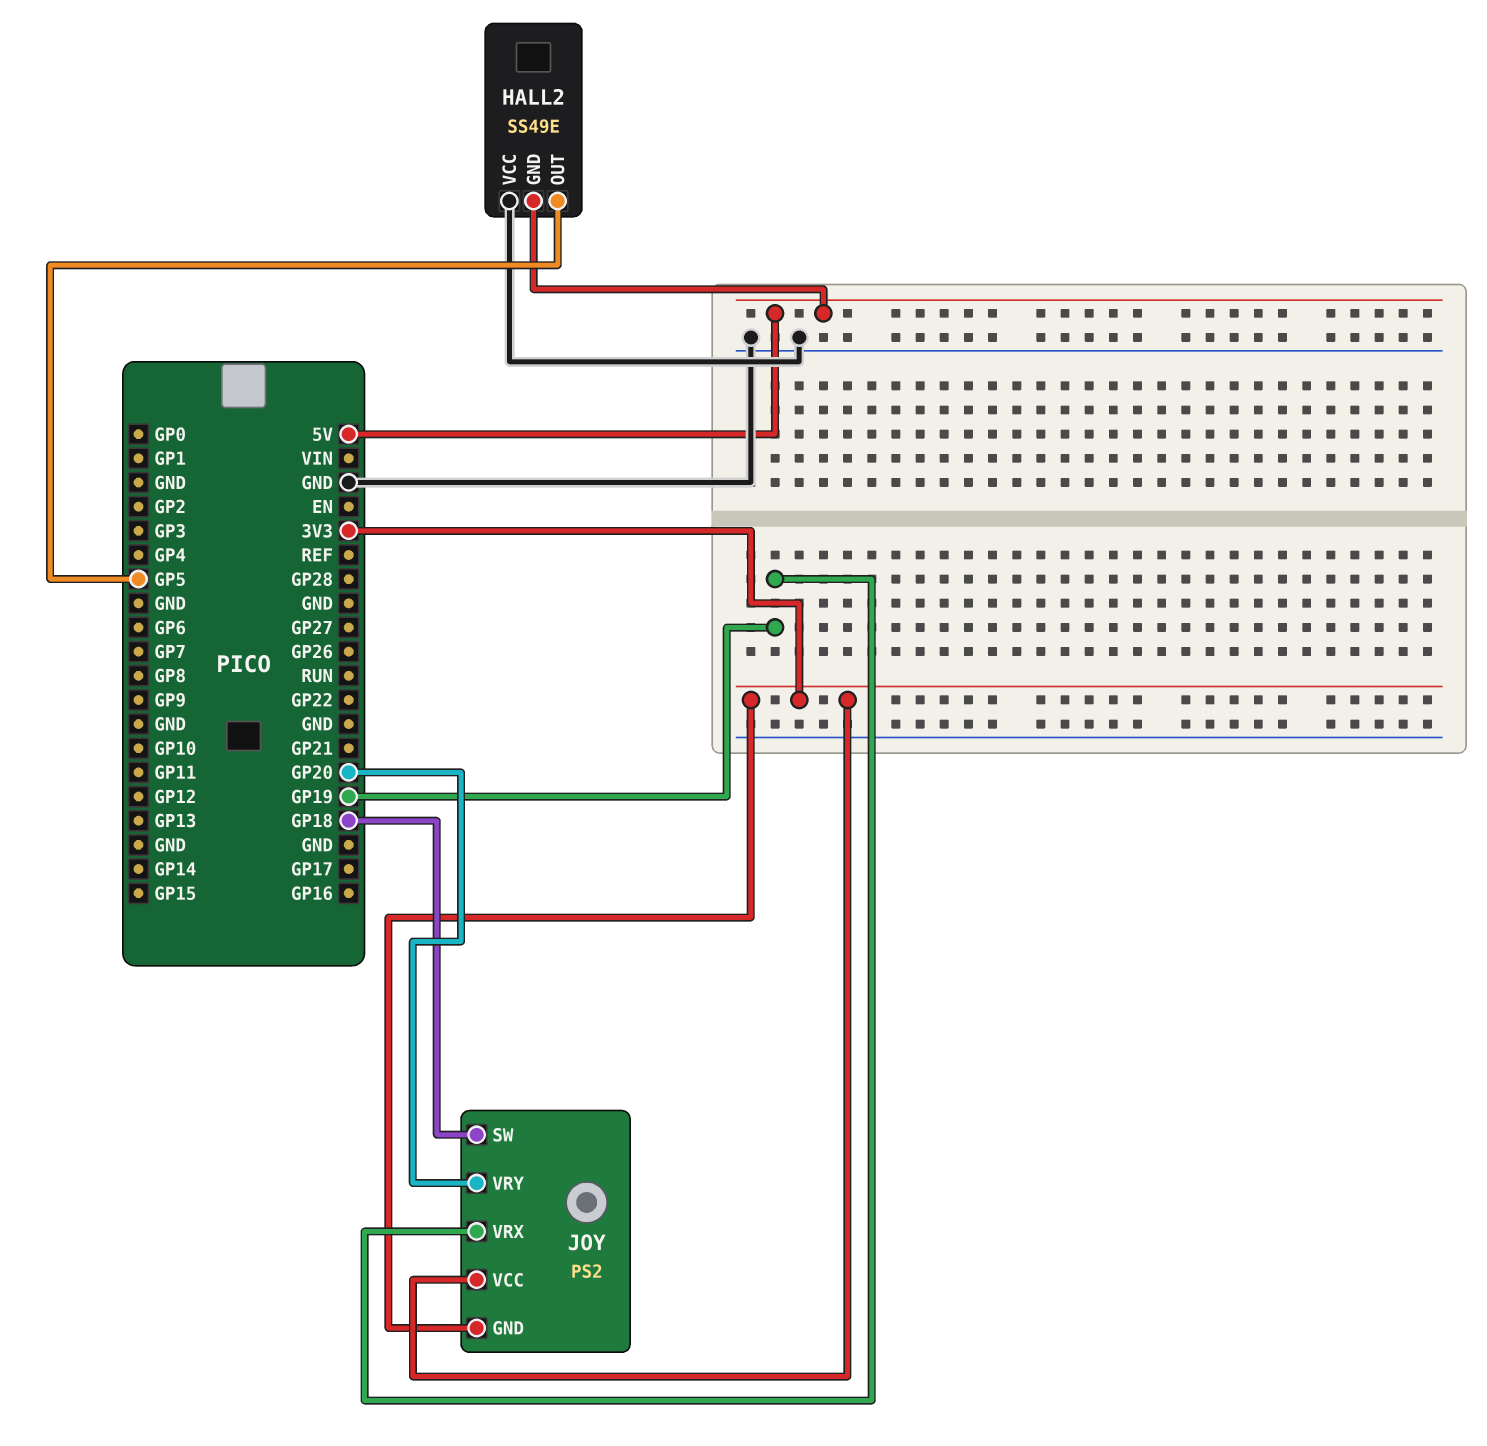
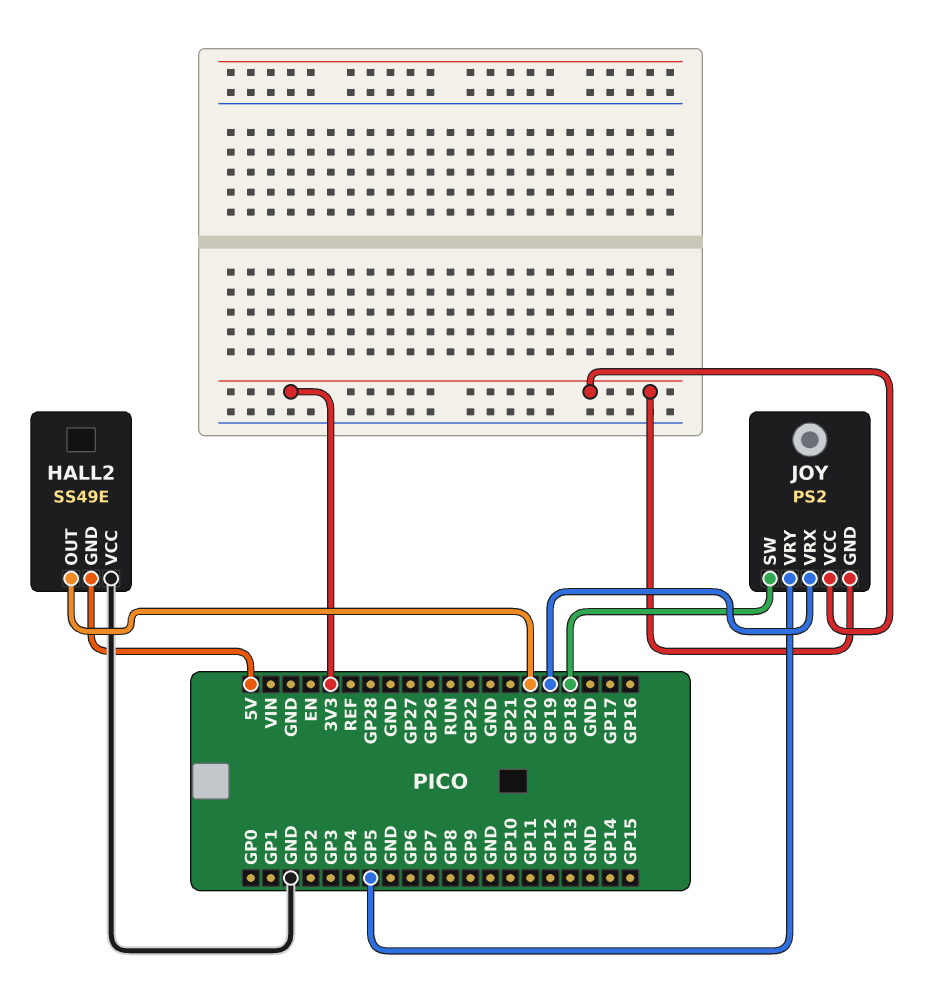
HALL2 pin OUT: GP5 -> GP20
JOY pin VRY: GP20 -> GP5

